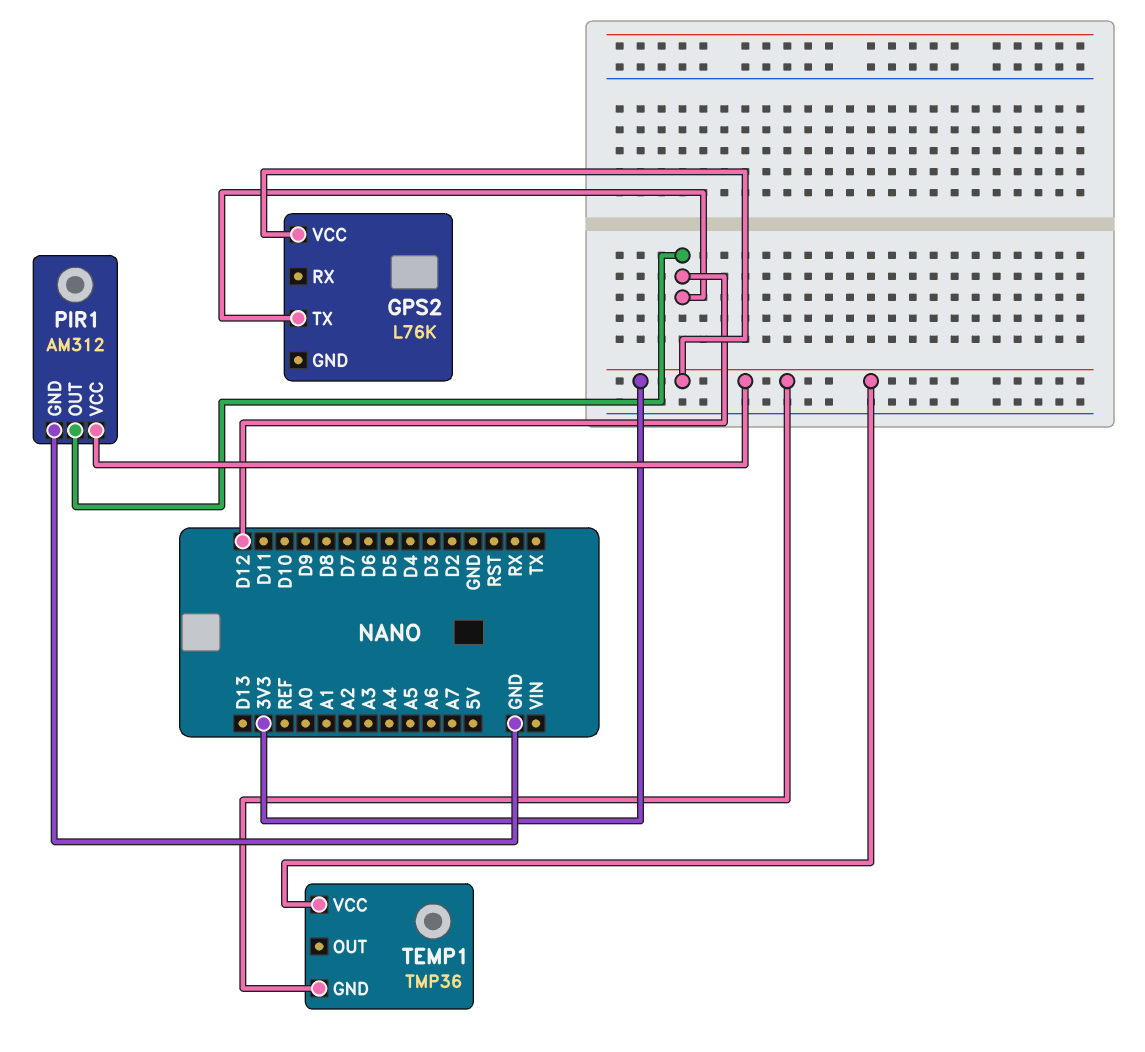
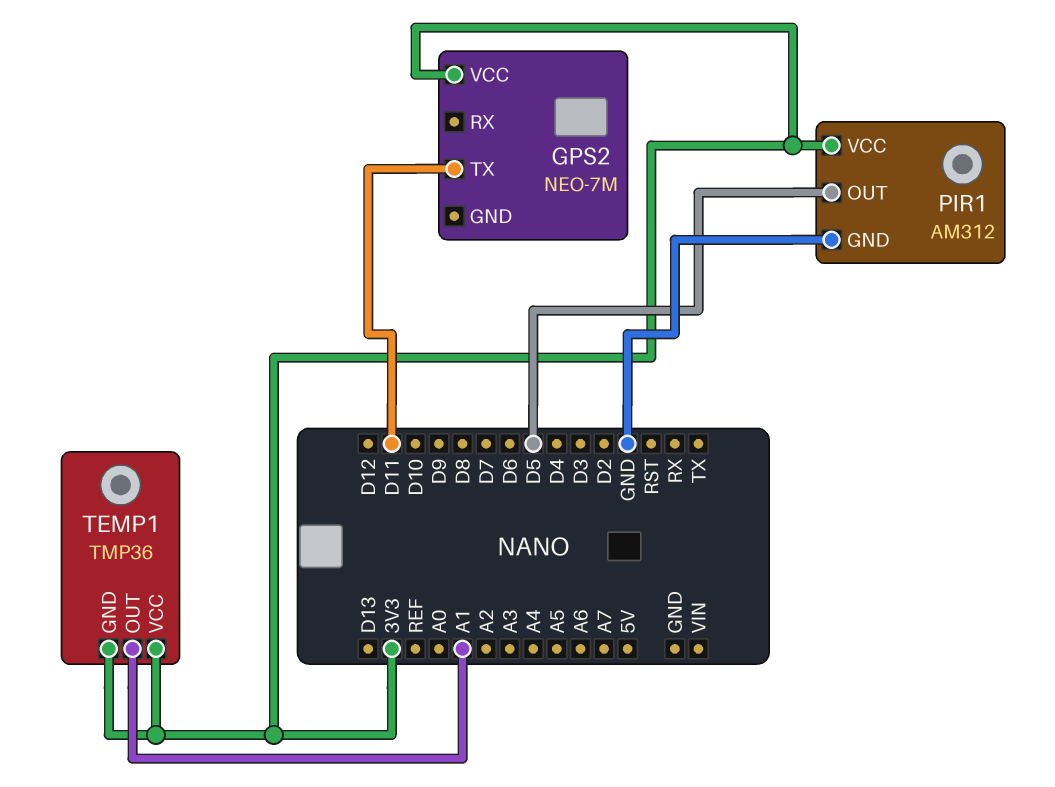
GPS2: L76K -> NEO-7M
GPS2 pin TX: D12 -> D11
PIR1 pin OUT: D12 -> D5
TEMP1 pin OUT: none -> A1

